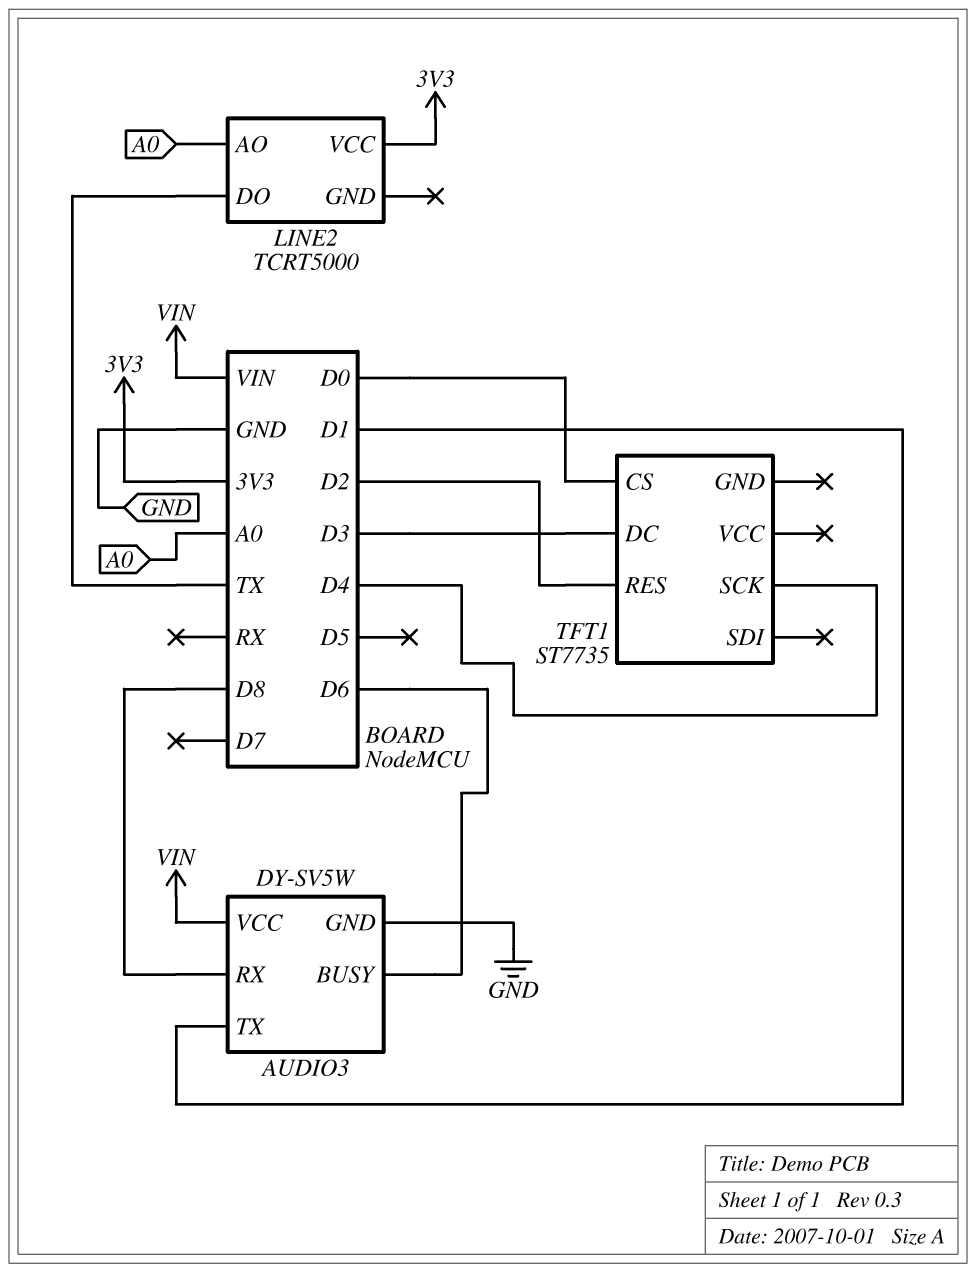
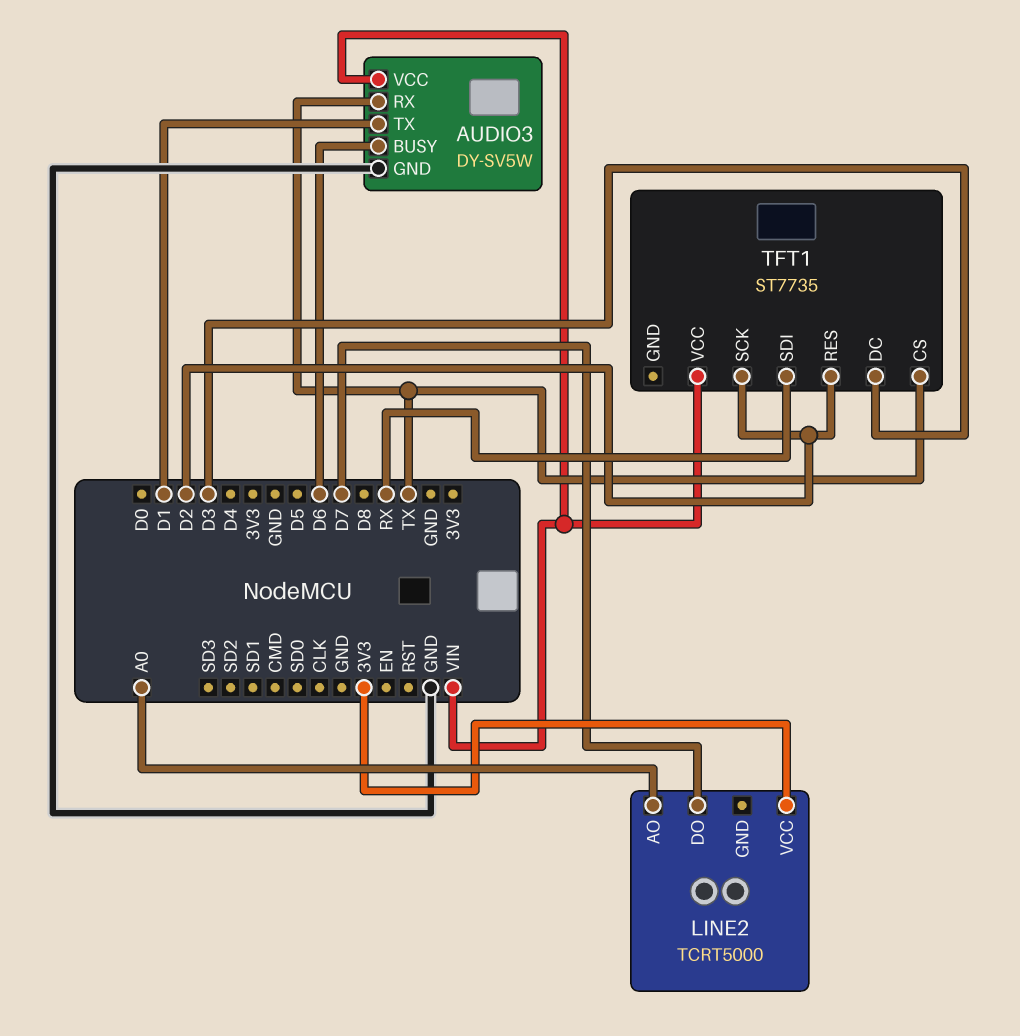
AUDIO3 pin RX: D8 -> TX
LINE2 pin DO: TX -> D7
TFT1 pin CS: D0 -> TX
TFT1 pin SCK: D4 -> D2
TFT1 pin SDI: none -> RX
TFT1 pin VCC: none -> VIN

